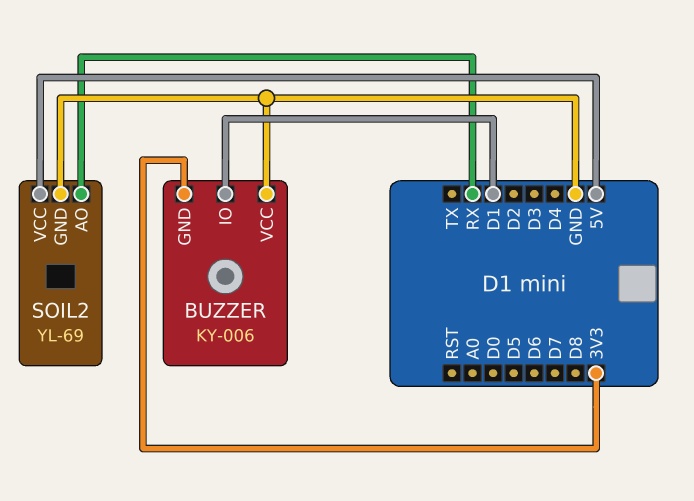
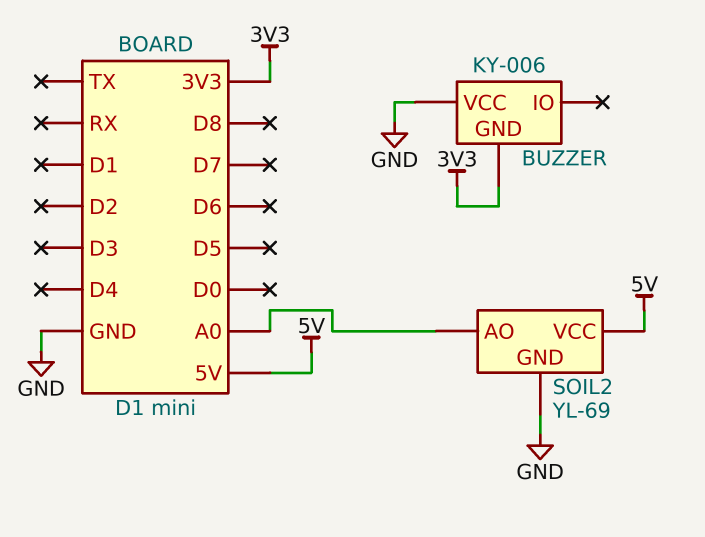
BUZZER pin IO: D1 -> none
SOIL2 pin AO: RX -> A0

